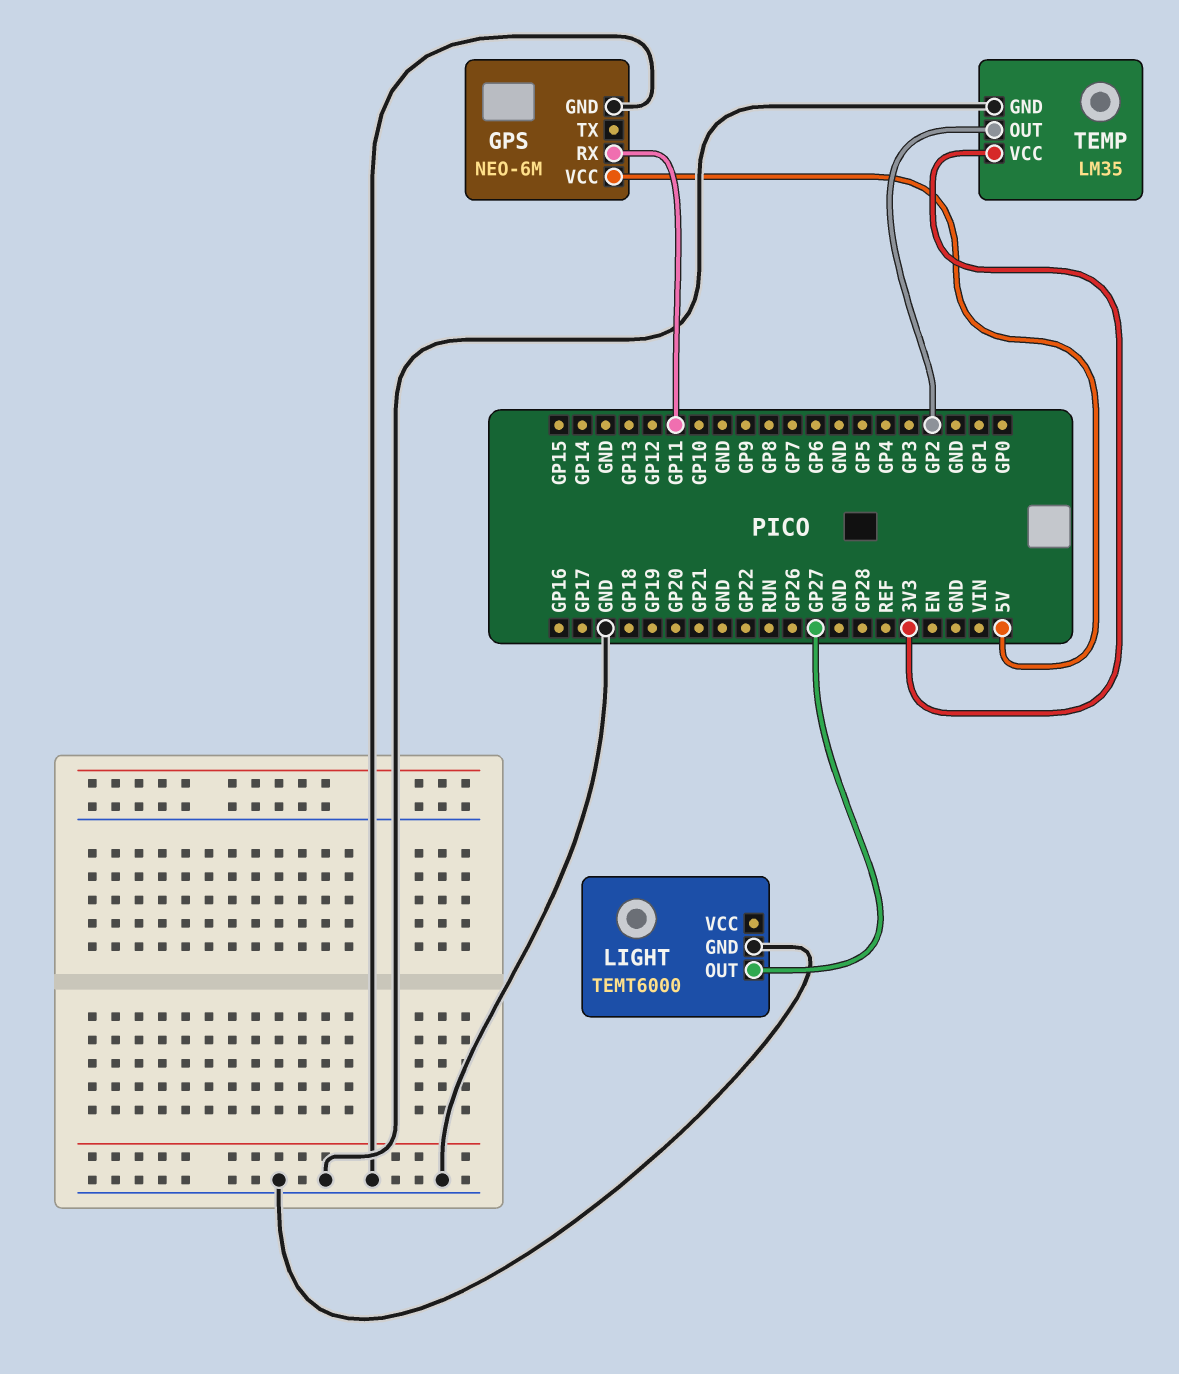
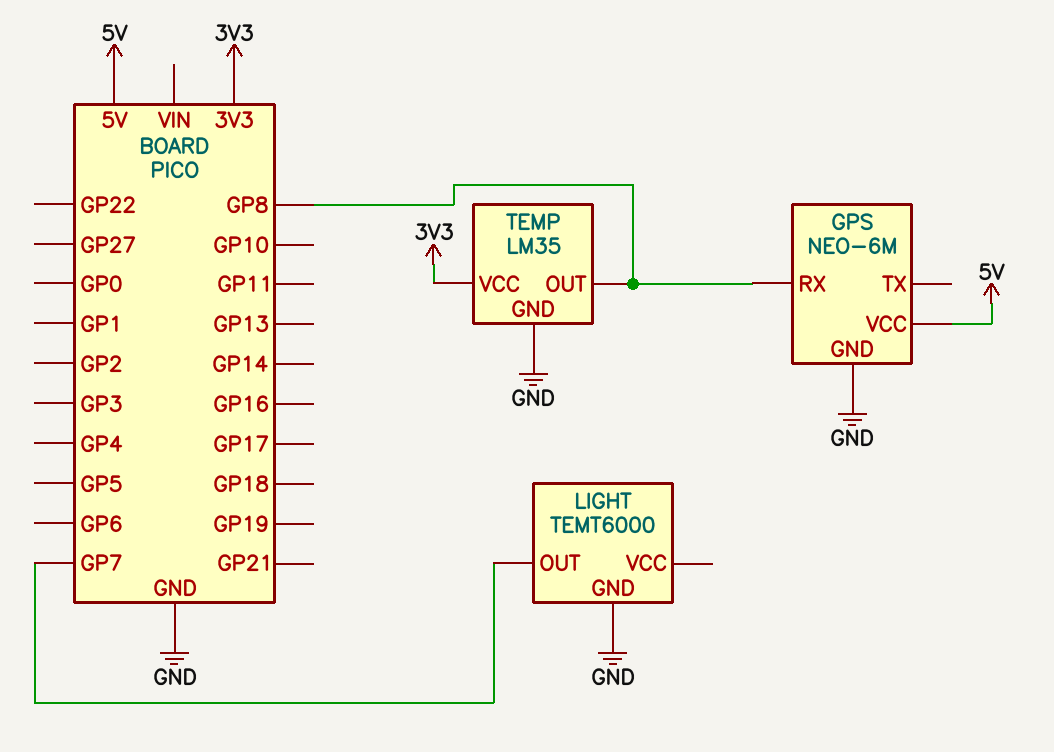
GPS pin RX: GP11 -> GP8
LIGHT pin OUT: GP27 -> GP7
TEMP pin OUT: GP2 -> GP8

